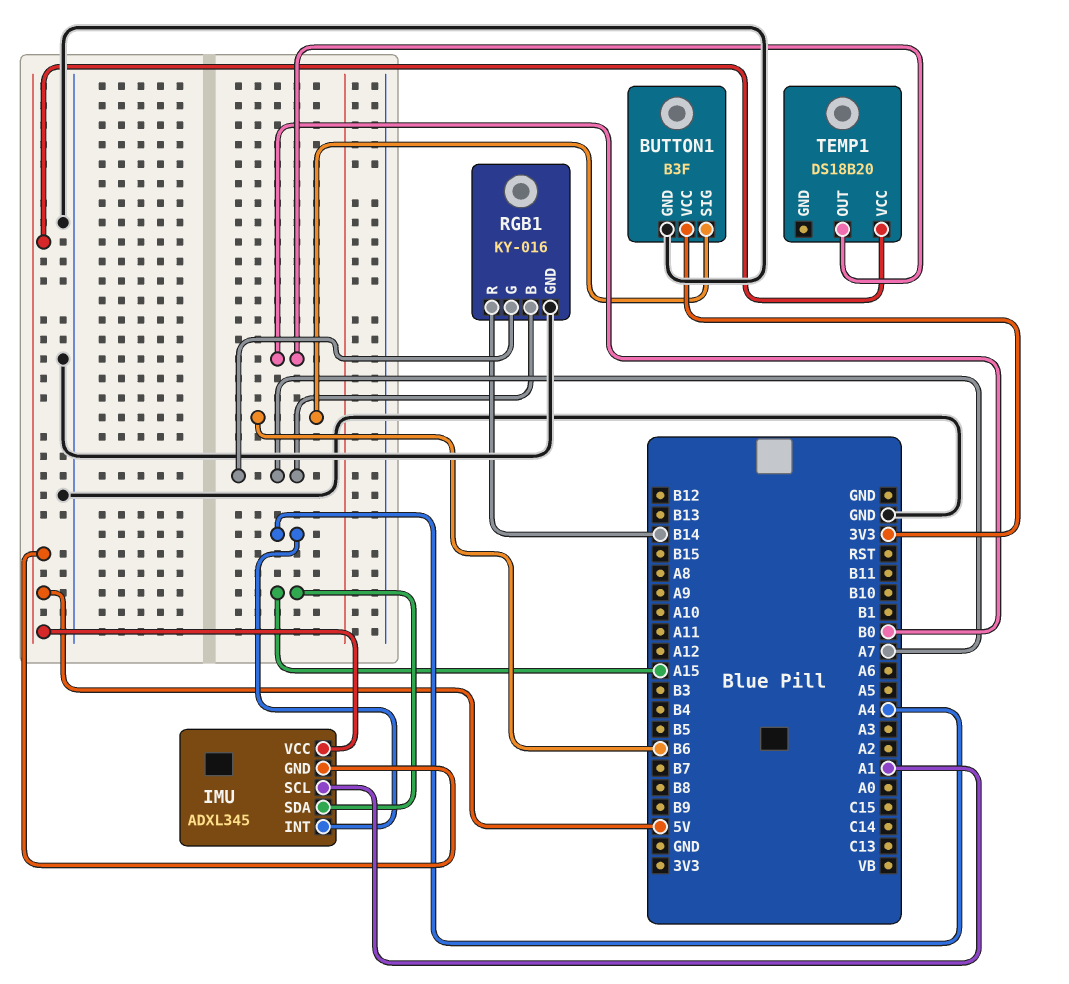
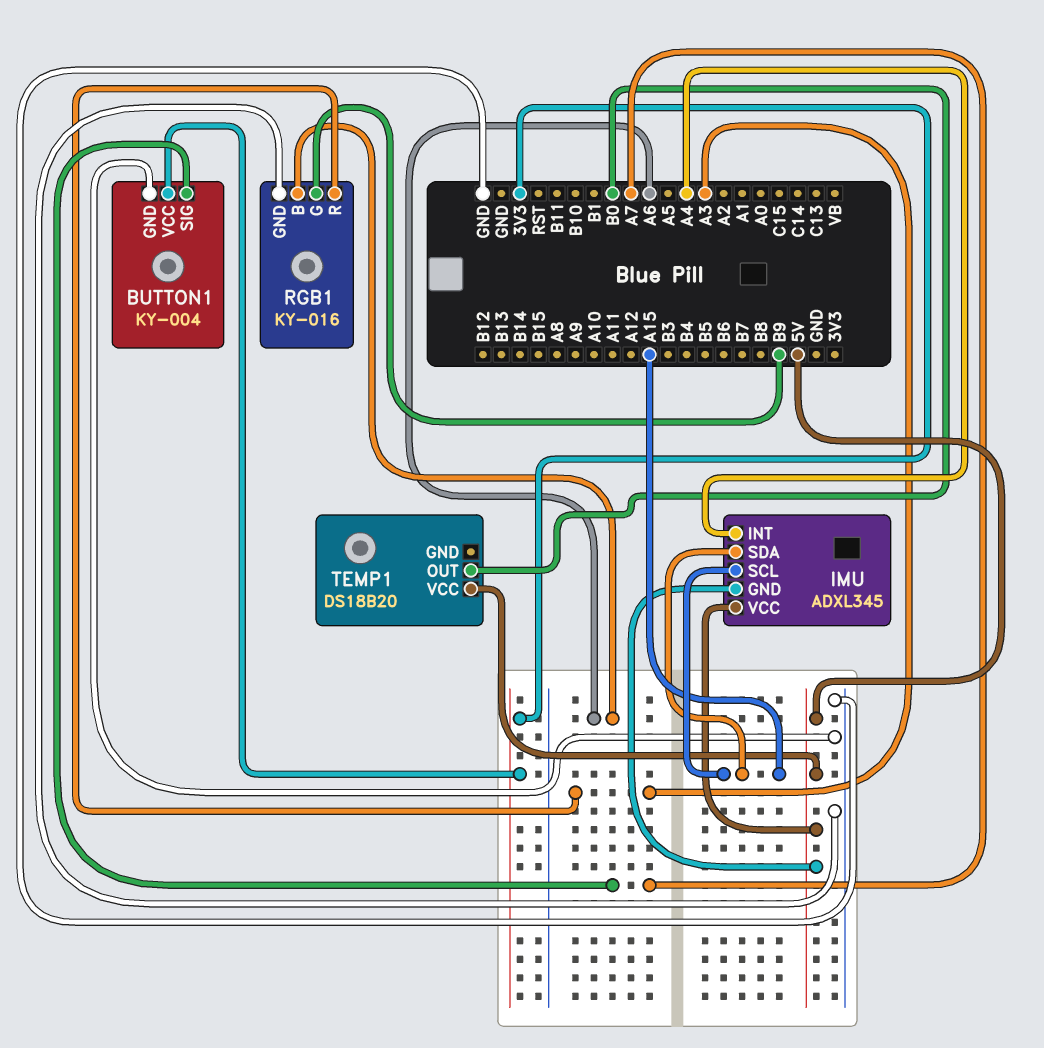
BUTTON1: B3F -> KY-004
BUTTON1 pin SIG: B6 -> A7
IMU pin SCL: A1 -> A15
RGB1 pin B: A7 -> A6
RGB1 pin G: A7 -> B9
RGB1 pin R: B14 -> A3

